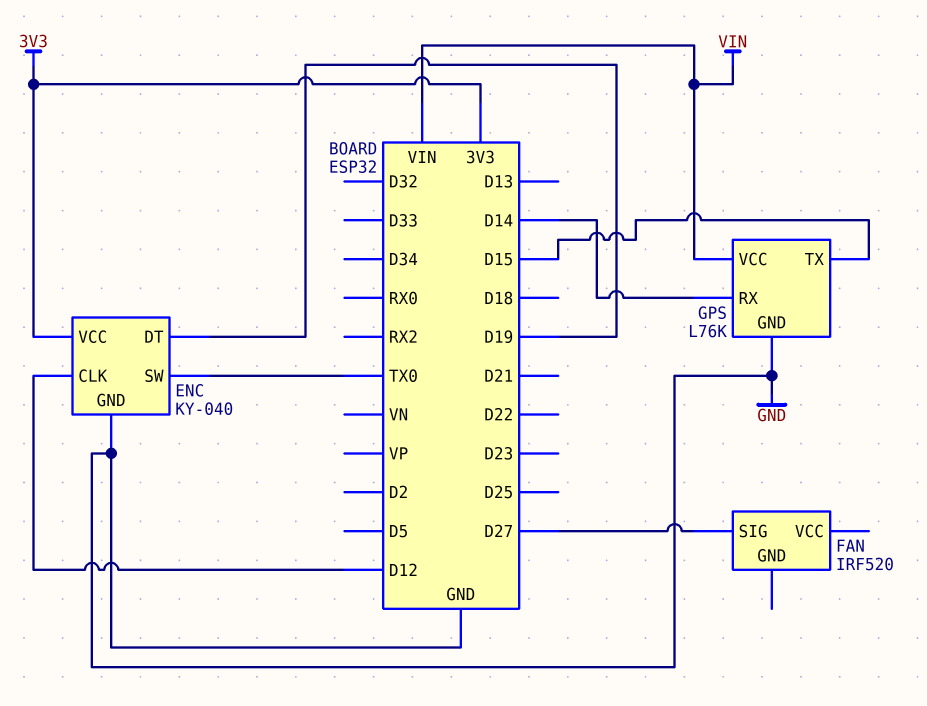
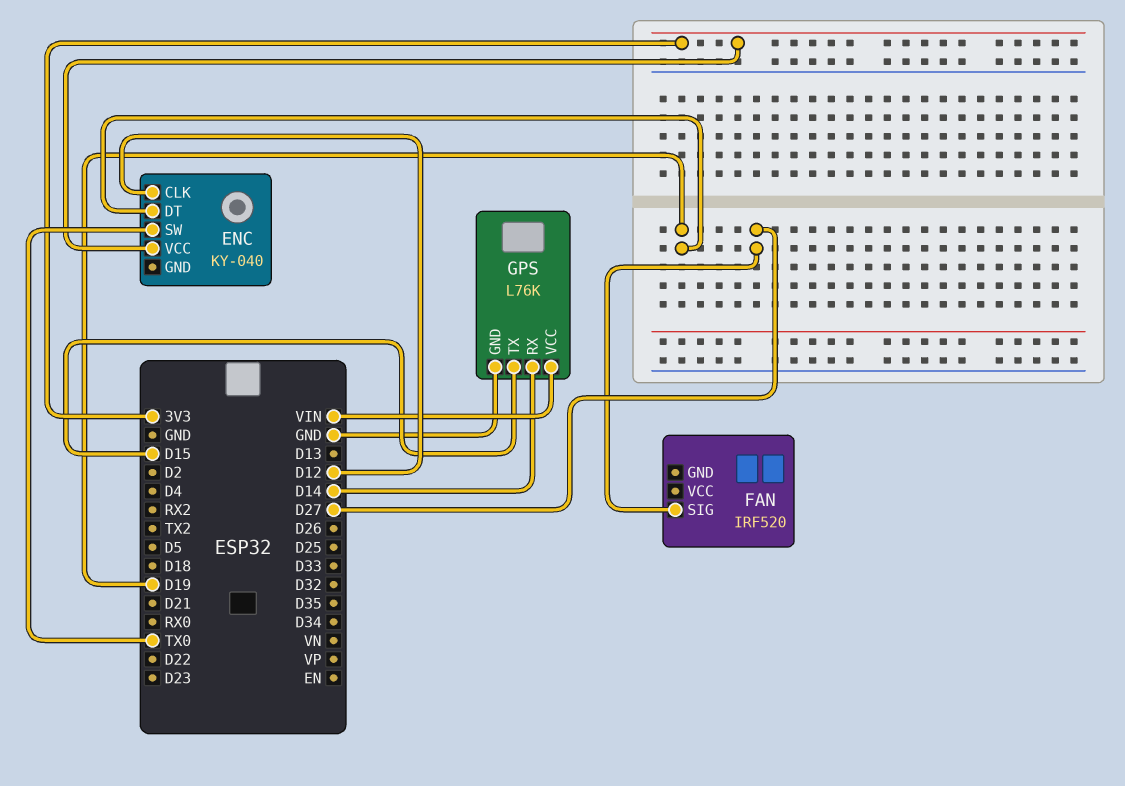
ENC pin GND: GND -> none

